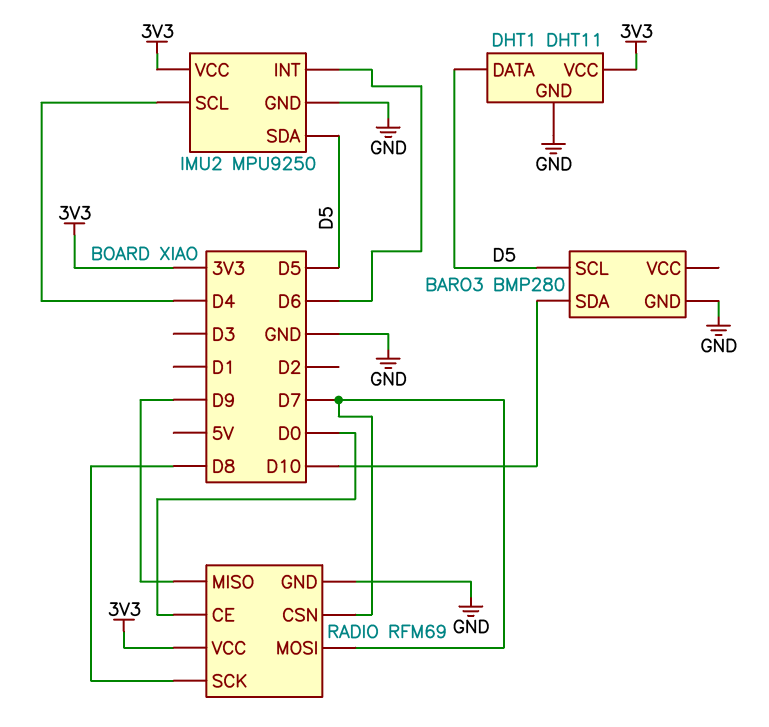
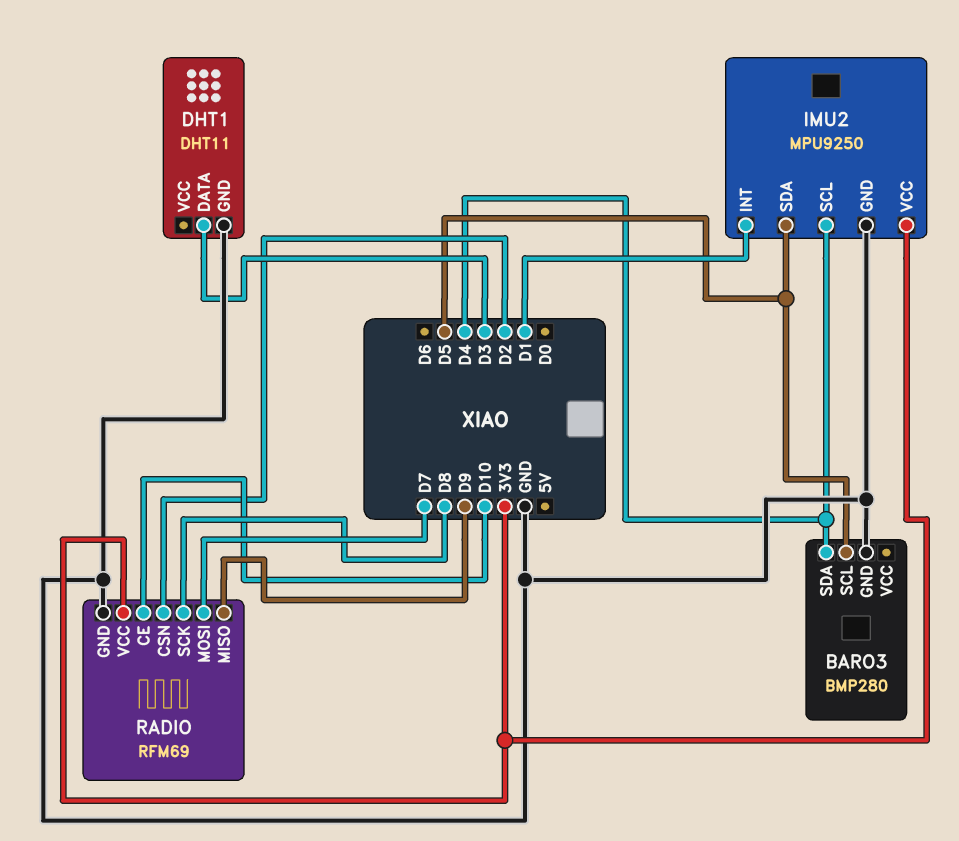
BARO3 pin SDA: D10 -> D4
DHT1 pin DATA: D5 -> D3
DHT1 pin VCC: 3V3 -> none
IMU2 pin INT: D6 -> D1
RADIO pin CE: D0 -> D10
RADIO pin CSN: D7 -> D2

